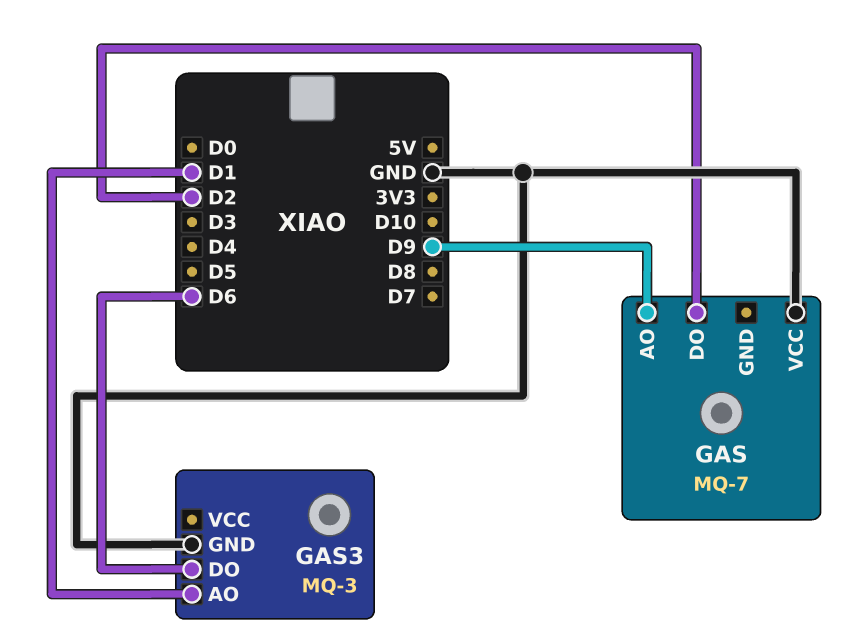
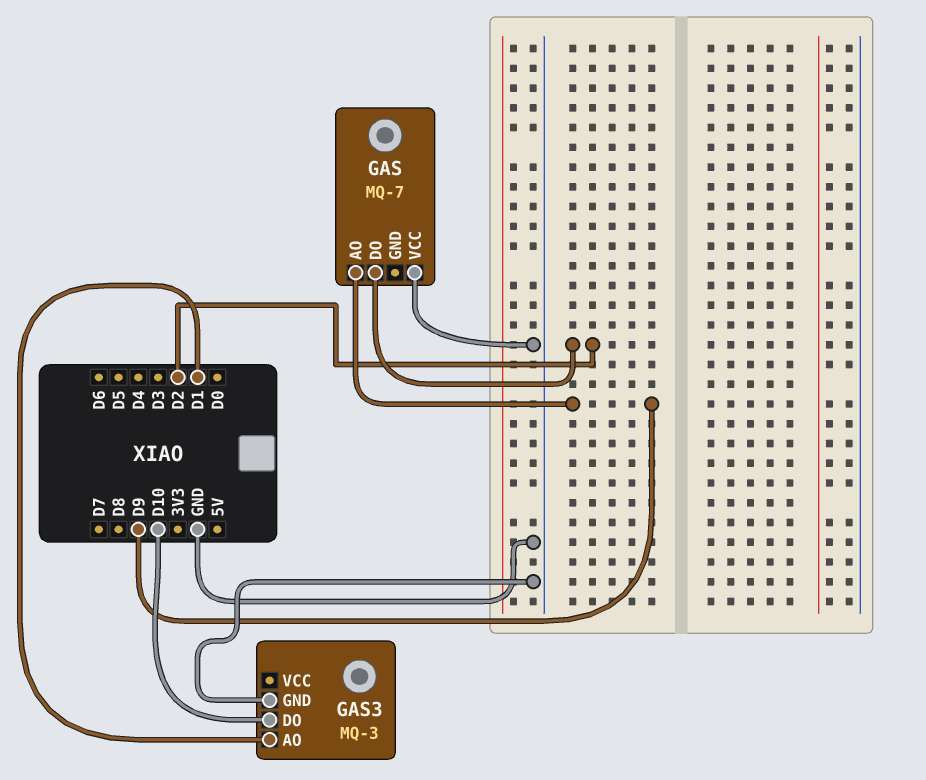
GAS3 pin DO: D6 -> D10

